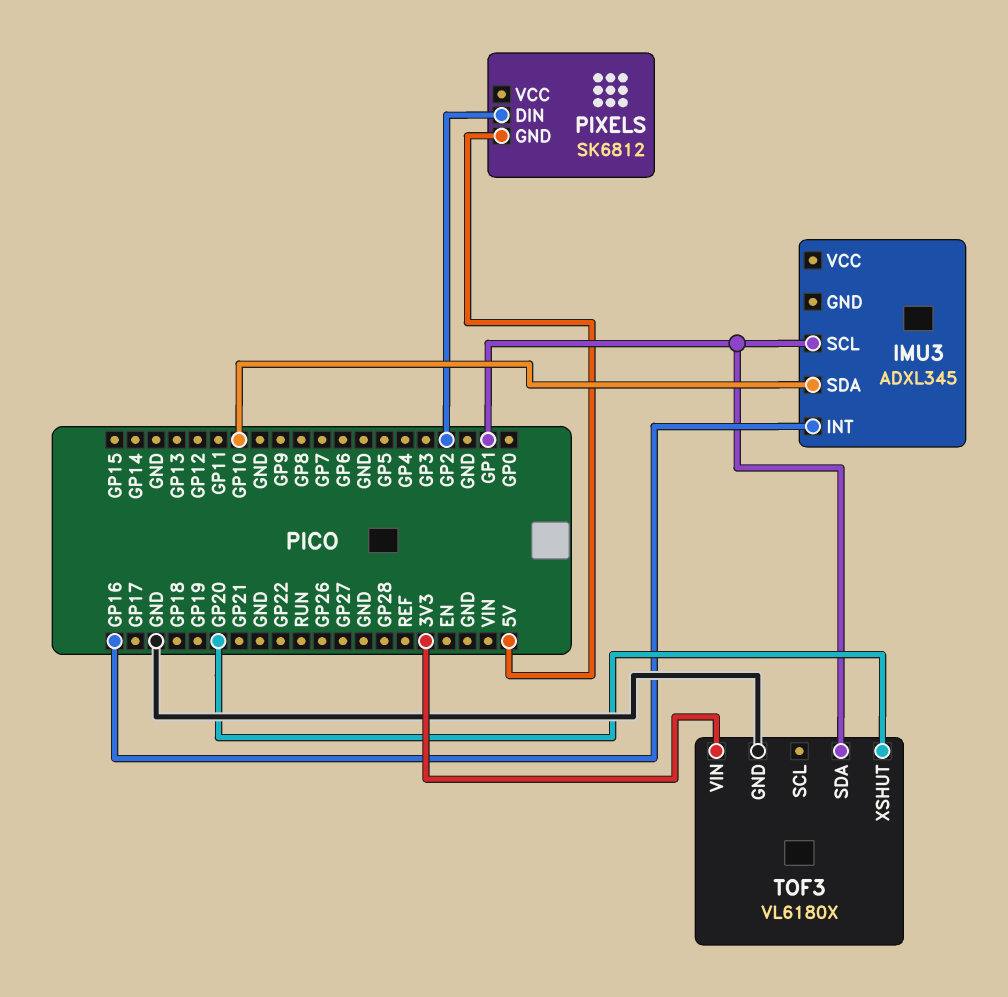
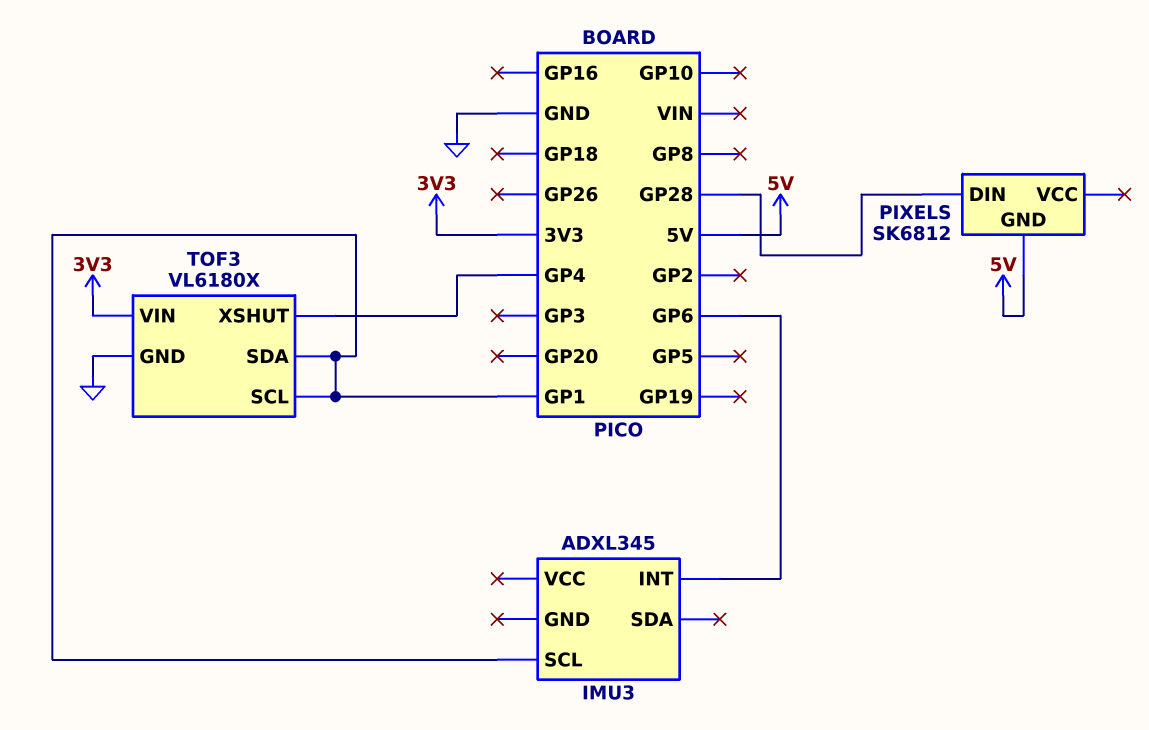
IMU3 pin INT: GP16 -> GP6
IMU3 pin SDA: GP10 -> none
PIXELS pin DIN: GP2 -> GP28
TOF3 pin SCL: none -> GP1
TOF3 pin XSHUT: GP20 -> GP4

